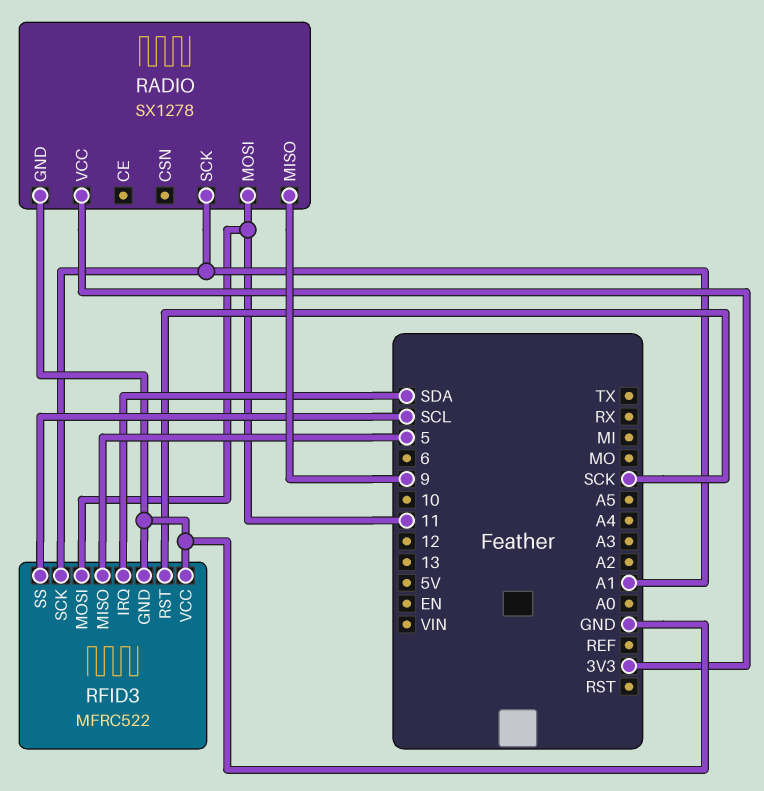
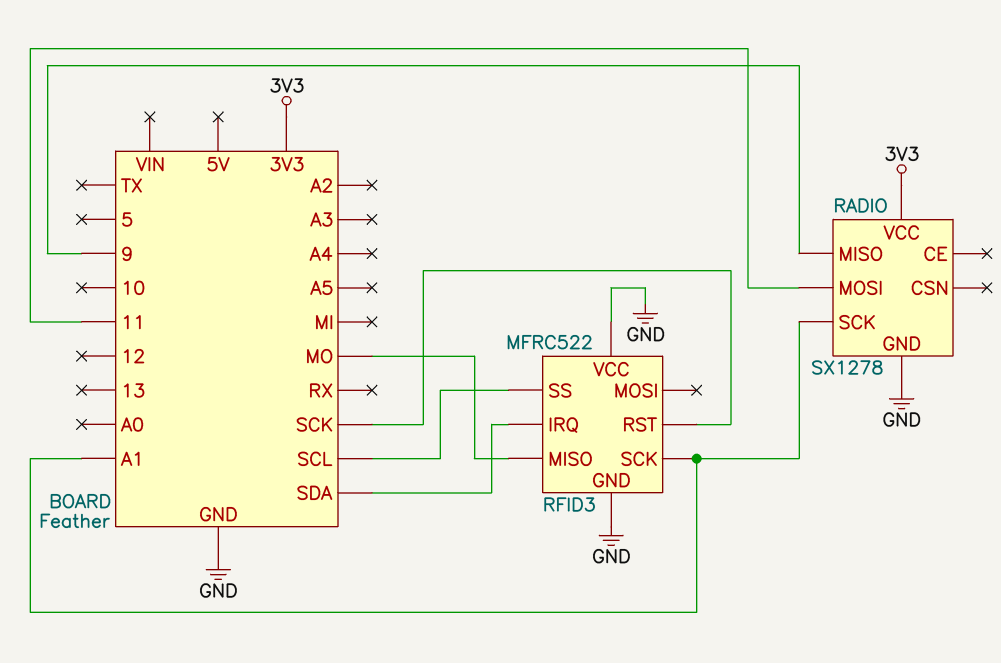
RFID3 pin MISO: 5 -> MO
RFID3 pin MOSI: 11 -> none

